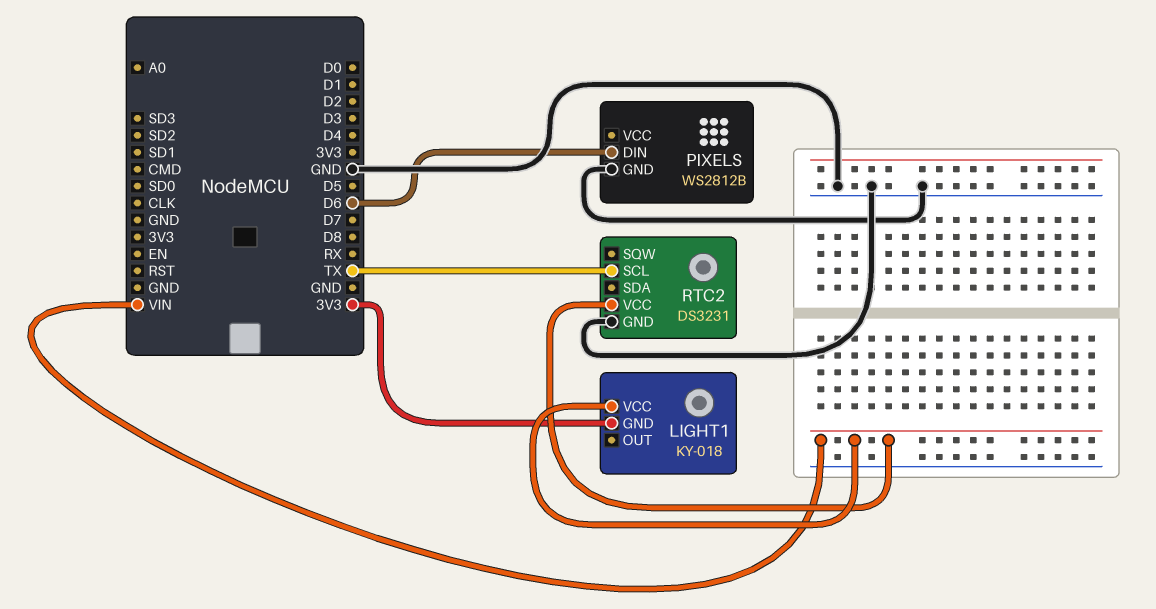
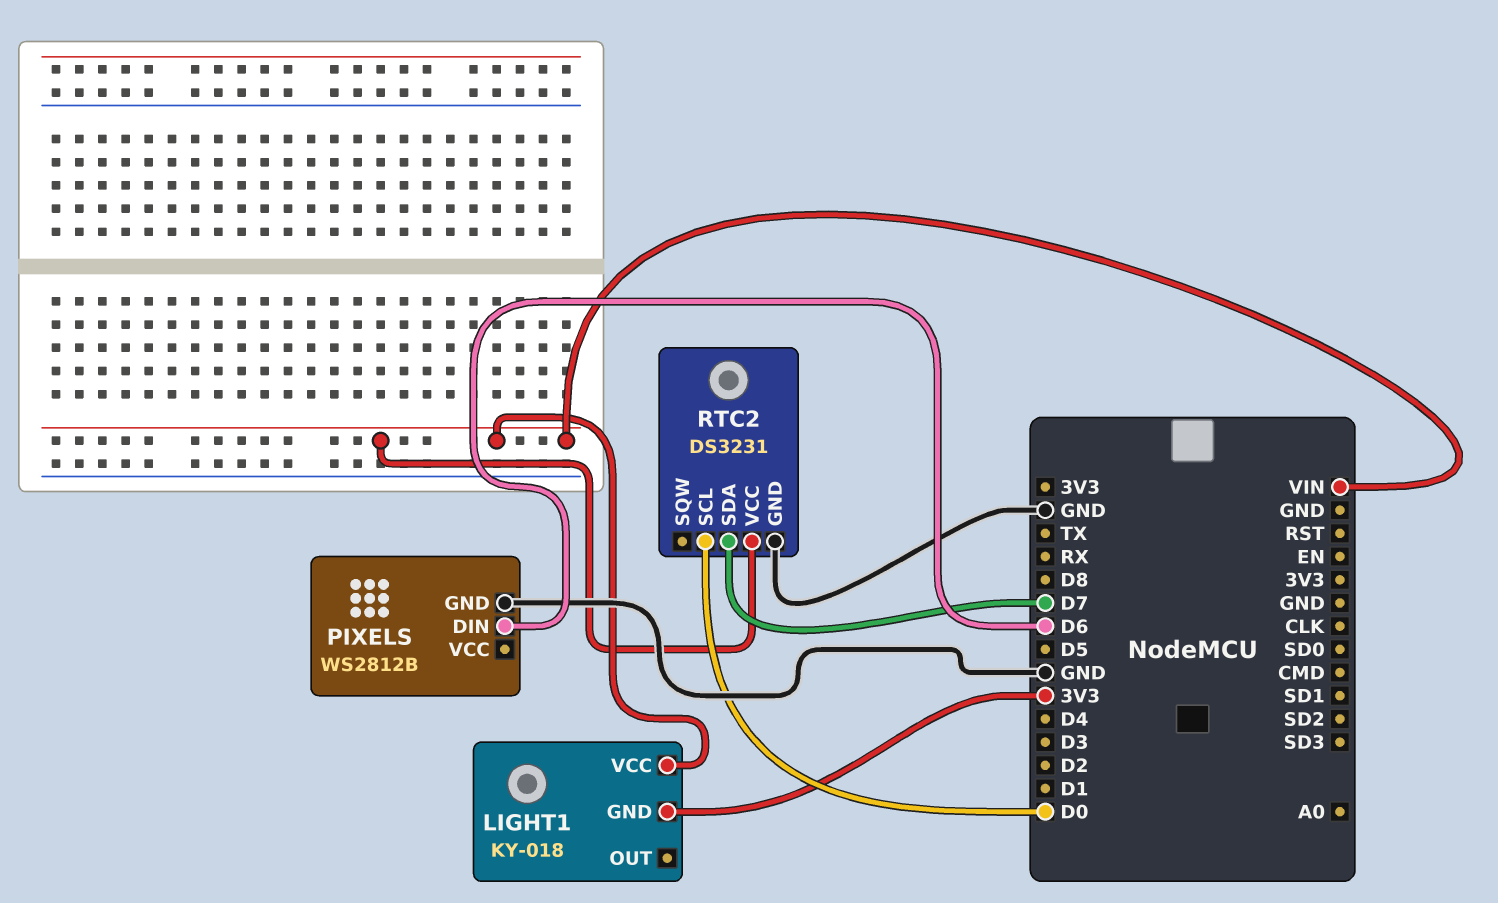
RTC2 pin SCL: TX -> D0
RTC2 pin SDA: none -> D7

